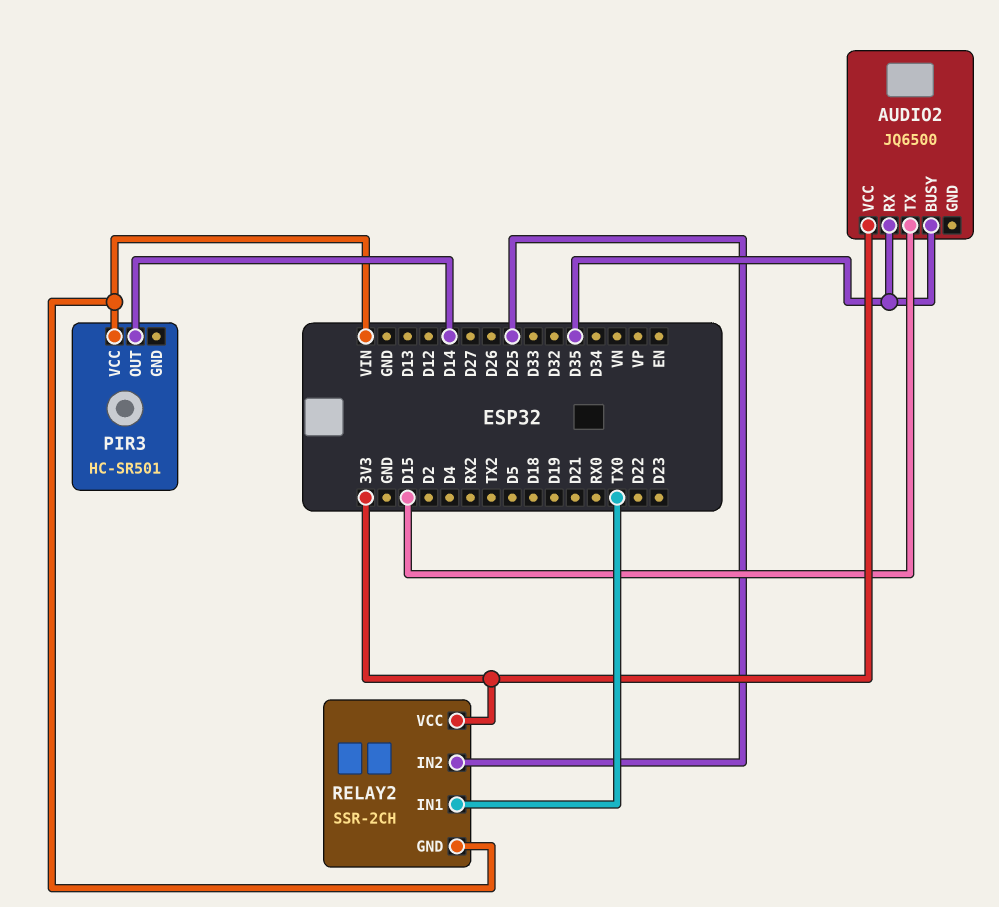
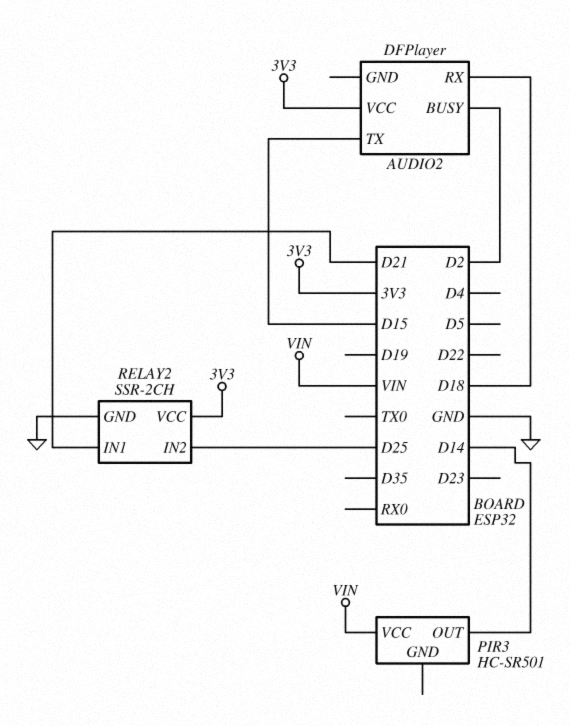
AUDIO2: JQ6500 -> DFPlayer
AUDIO2 pin BUSY: D35 -> D2
AUDIO2 pin RX: D35 -> D18
RELAY2 pin GND: VIN -> GND
RELAY2 pin IN1: TX0 -> D21

